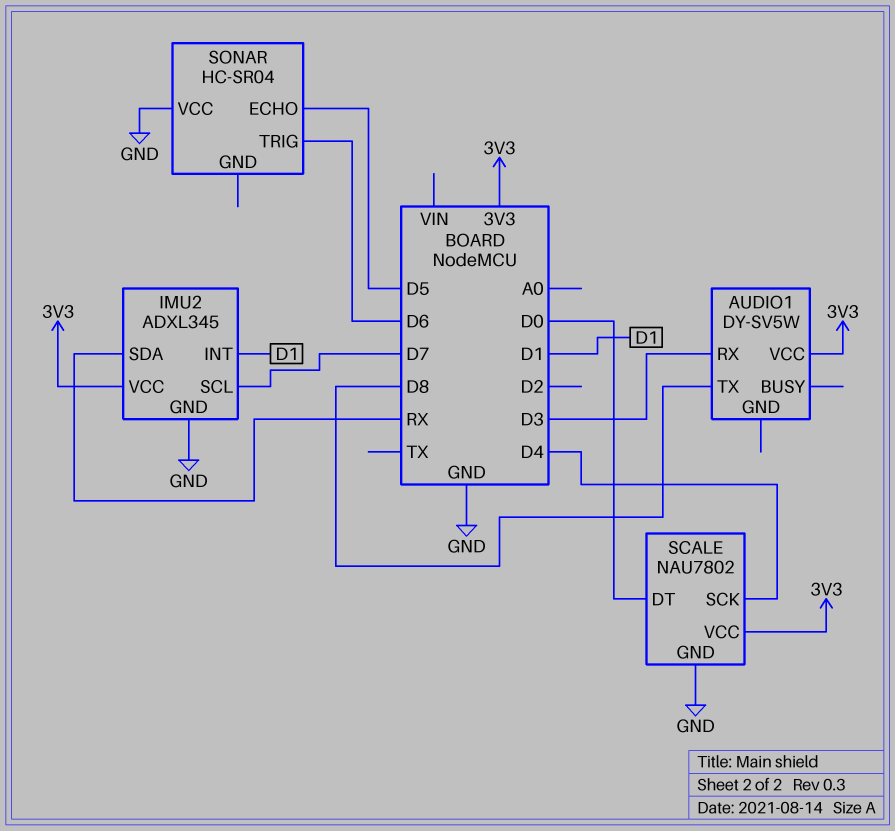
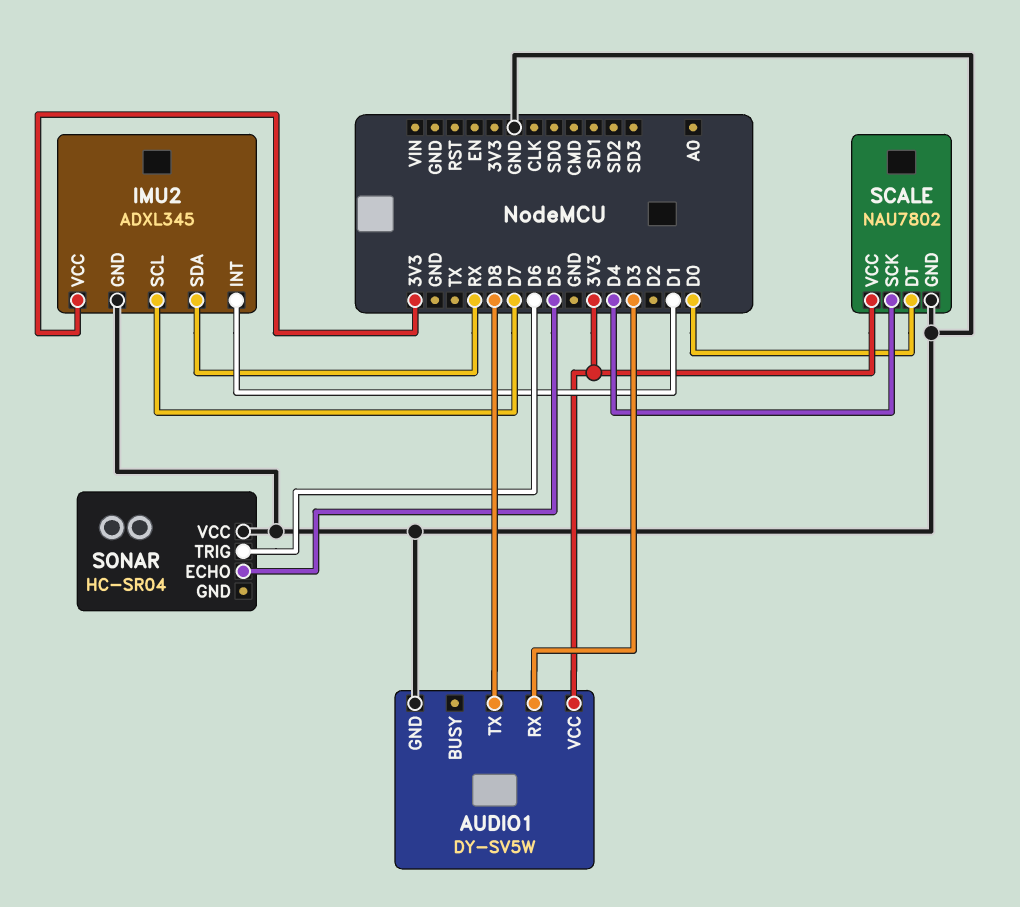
AUDIO1 pin GND: none -> GND

